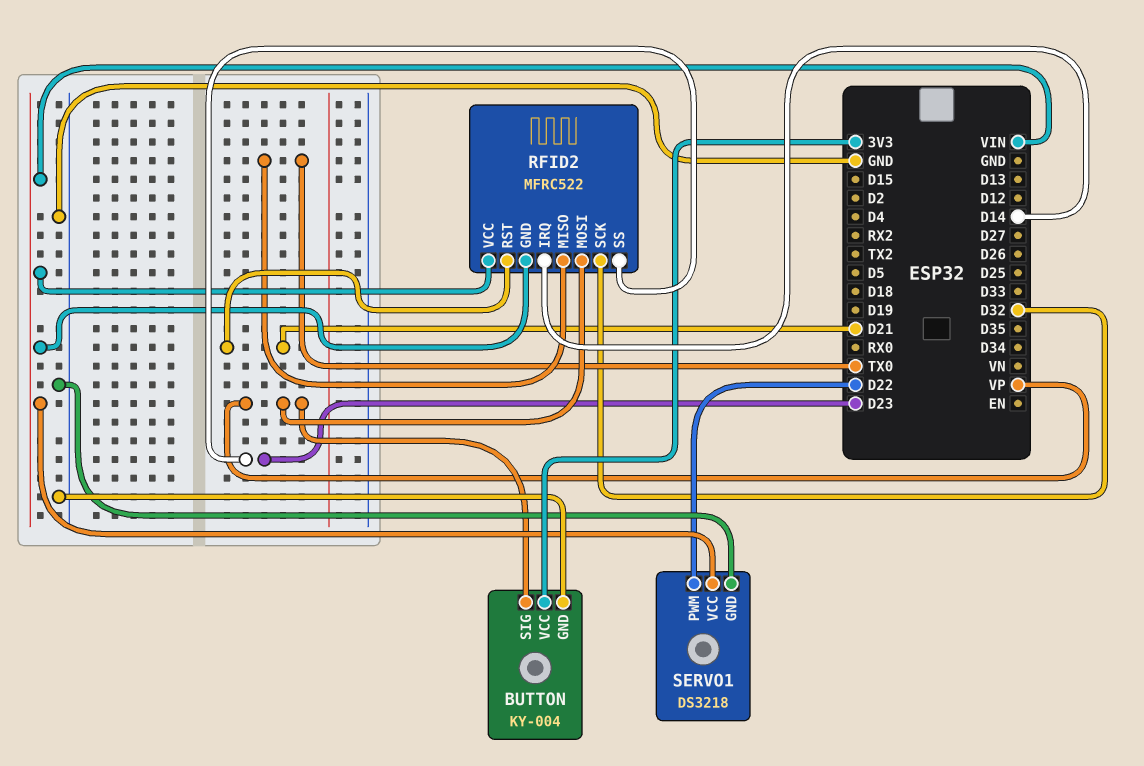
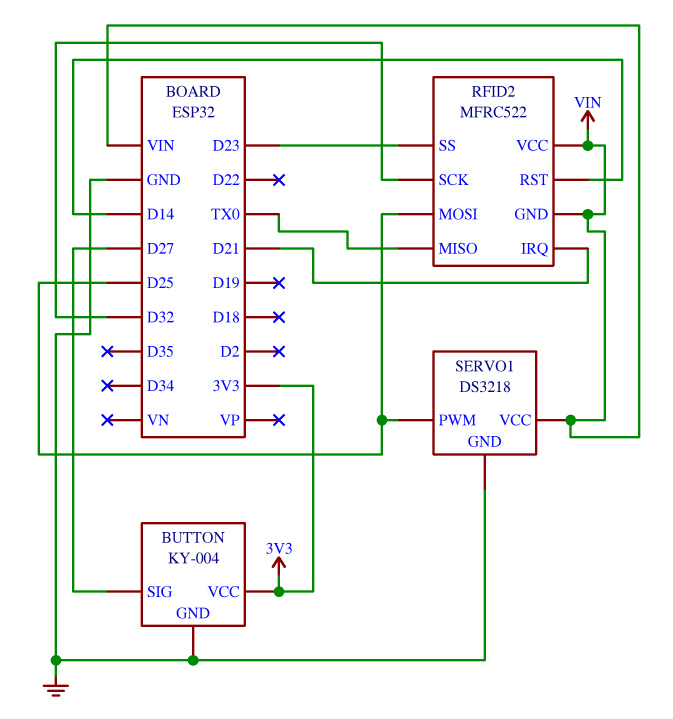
BUTTON pin SIG: VP -> D27
RFID2 pin IRQ: D14 -> D21
RFID2 pin MOSI: VP -> D25
RFID2 pin RST: D21 -> D14
SERVO1 pin PWM: D22 -> D25

